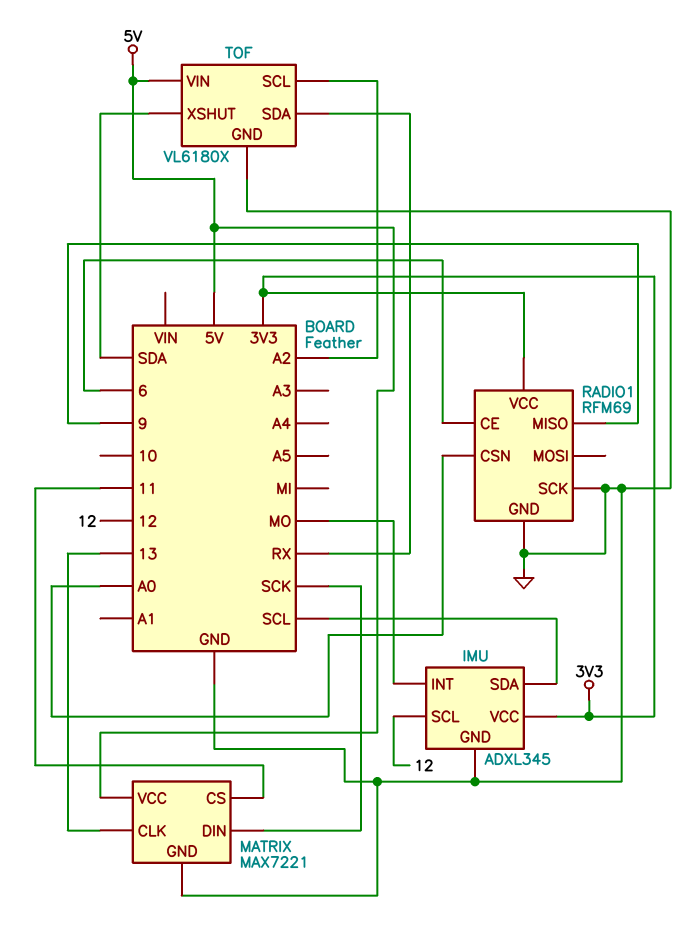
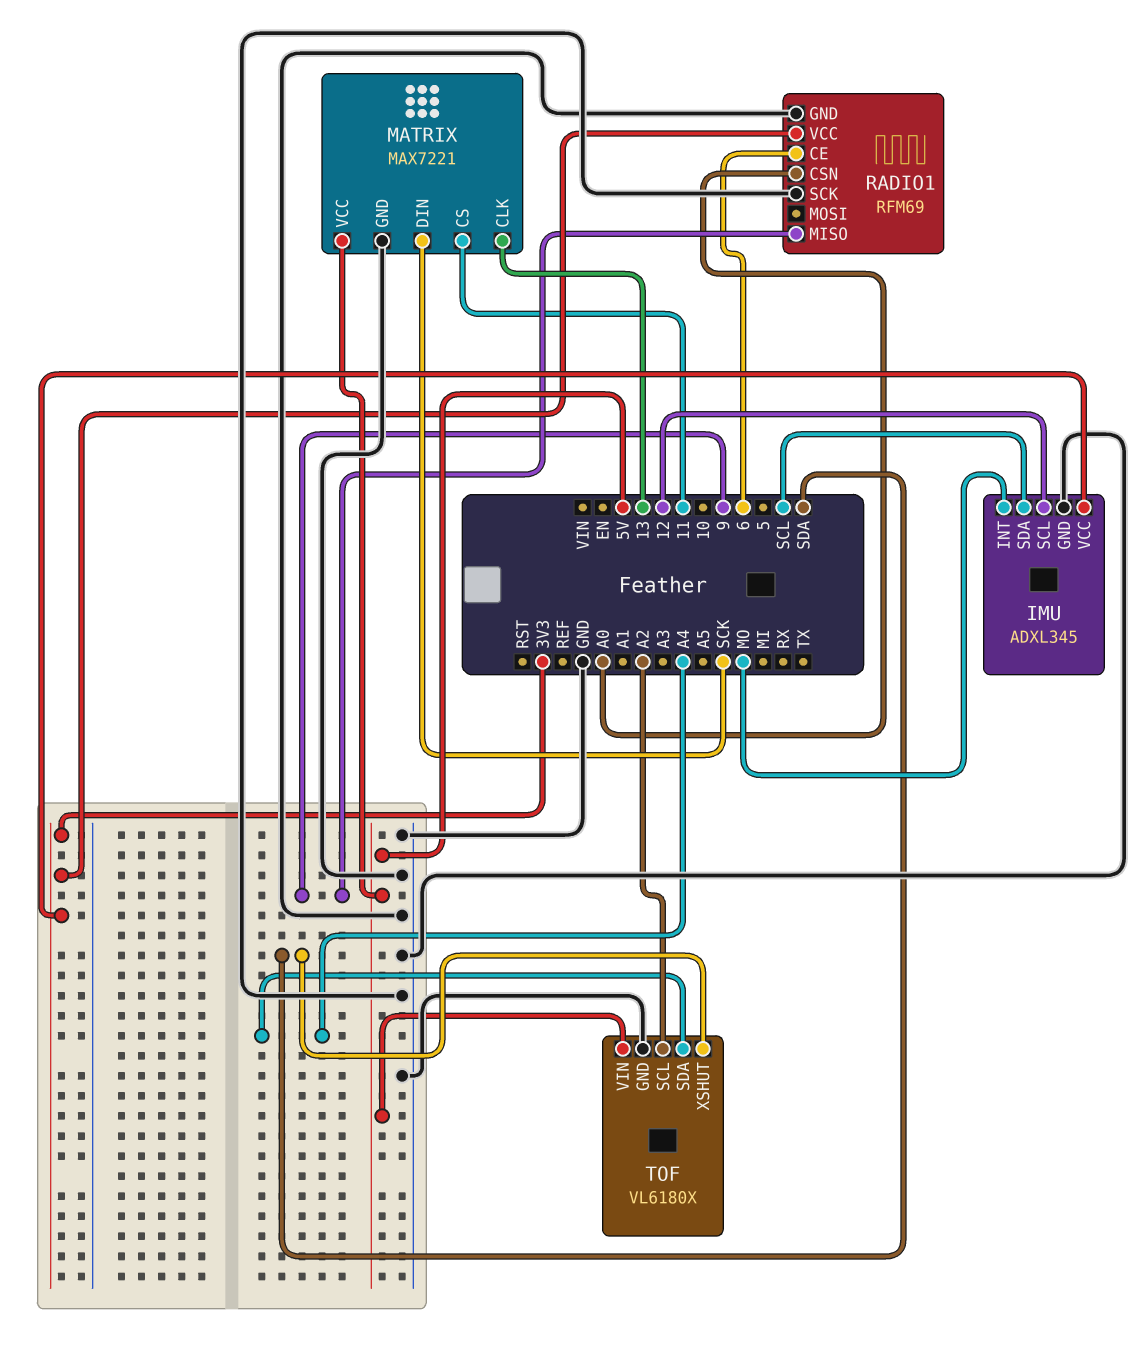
TOF pin SDA: RX -> A4

